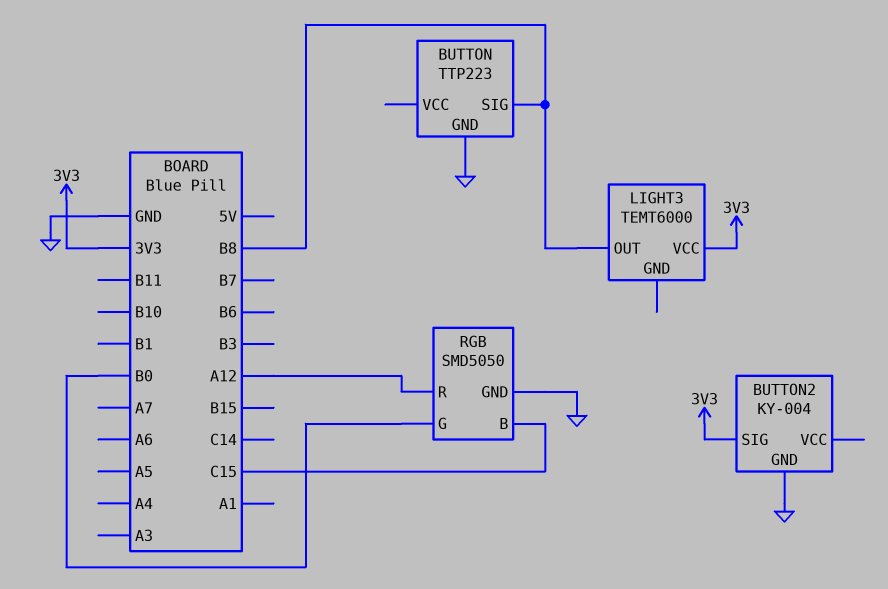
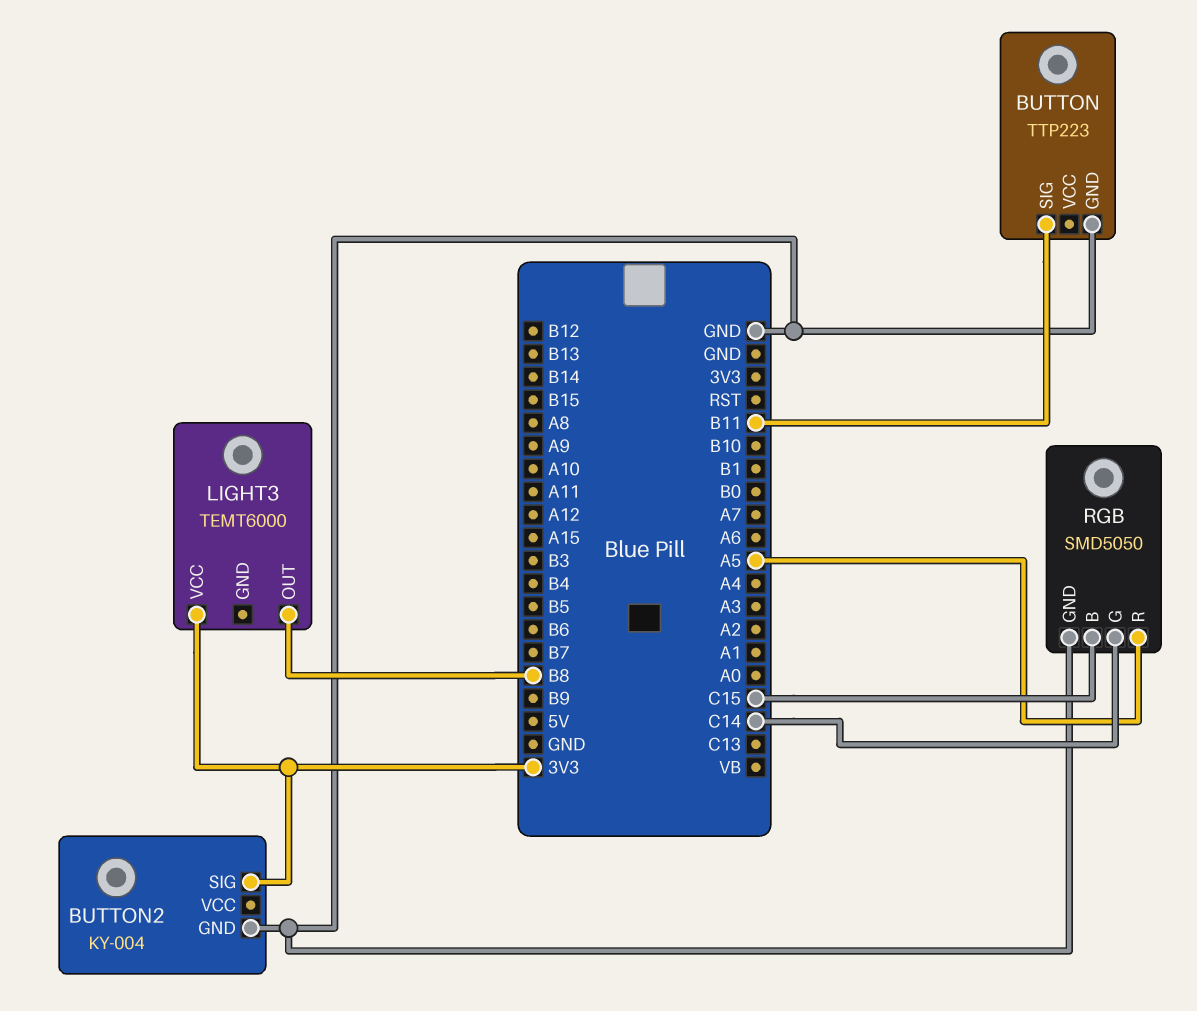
BUTTON pin SIG: B8 -> B11
RGB pin G: B0 -> C14
RGB pin R: A12 -> A5

